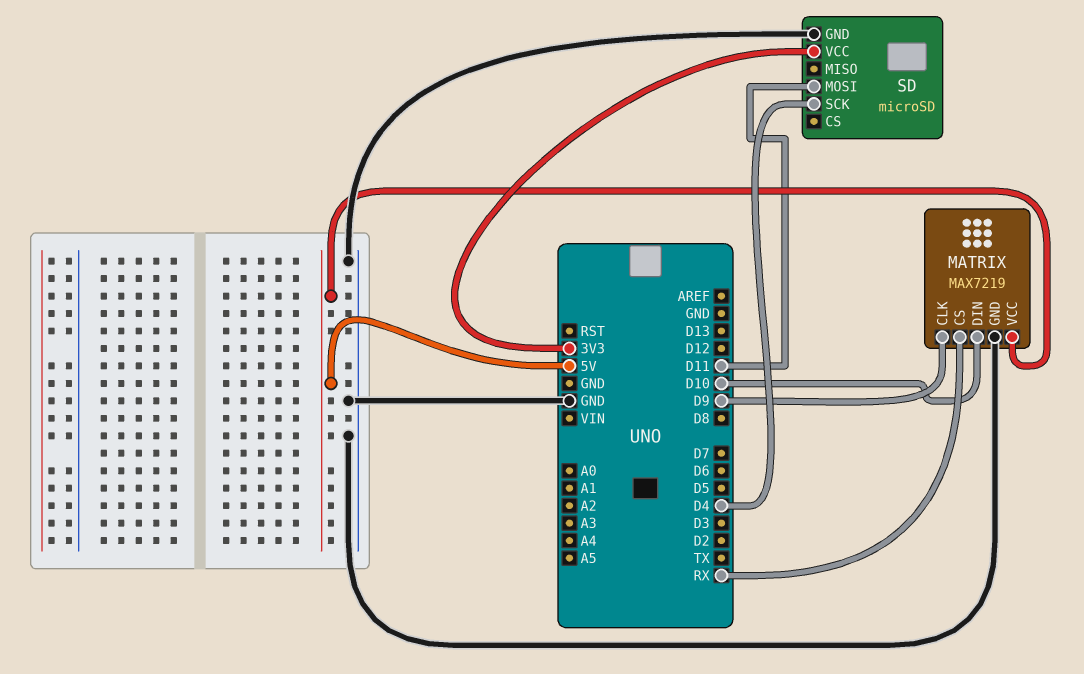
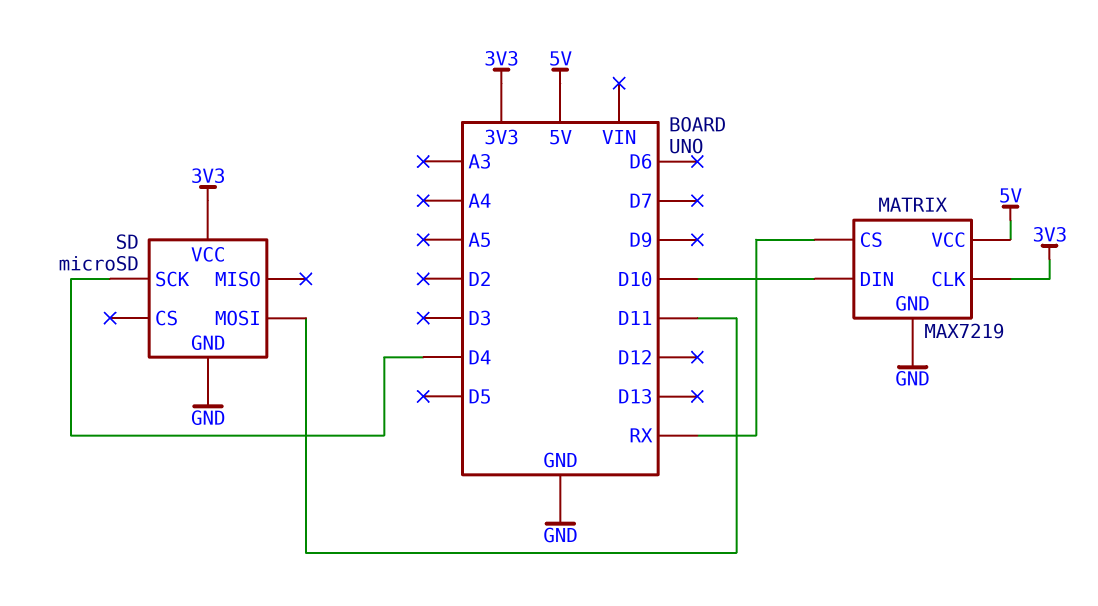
MATRIX pin CLK: D9 -> 3V3

